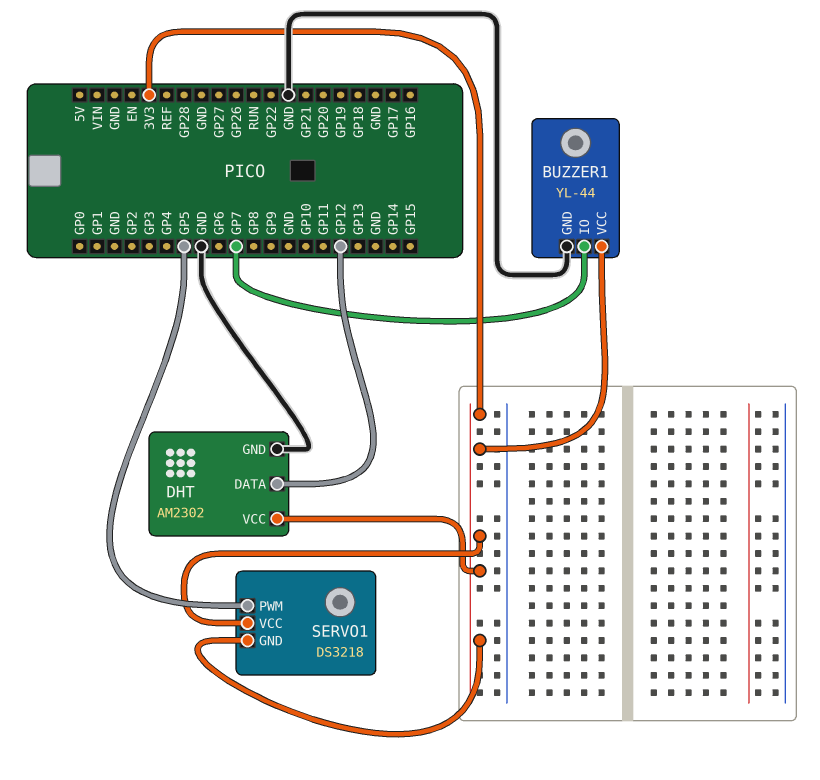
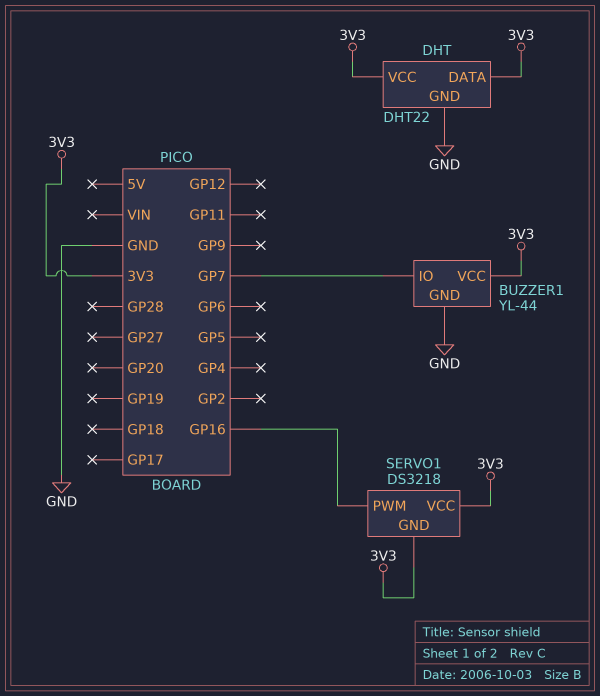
DHT: AM2302 -> DHT22
DHT pin DATA: GP12 -> 3V3
SERVO1 pin PWM: GP5 -> GP16

